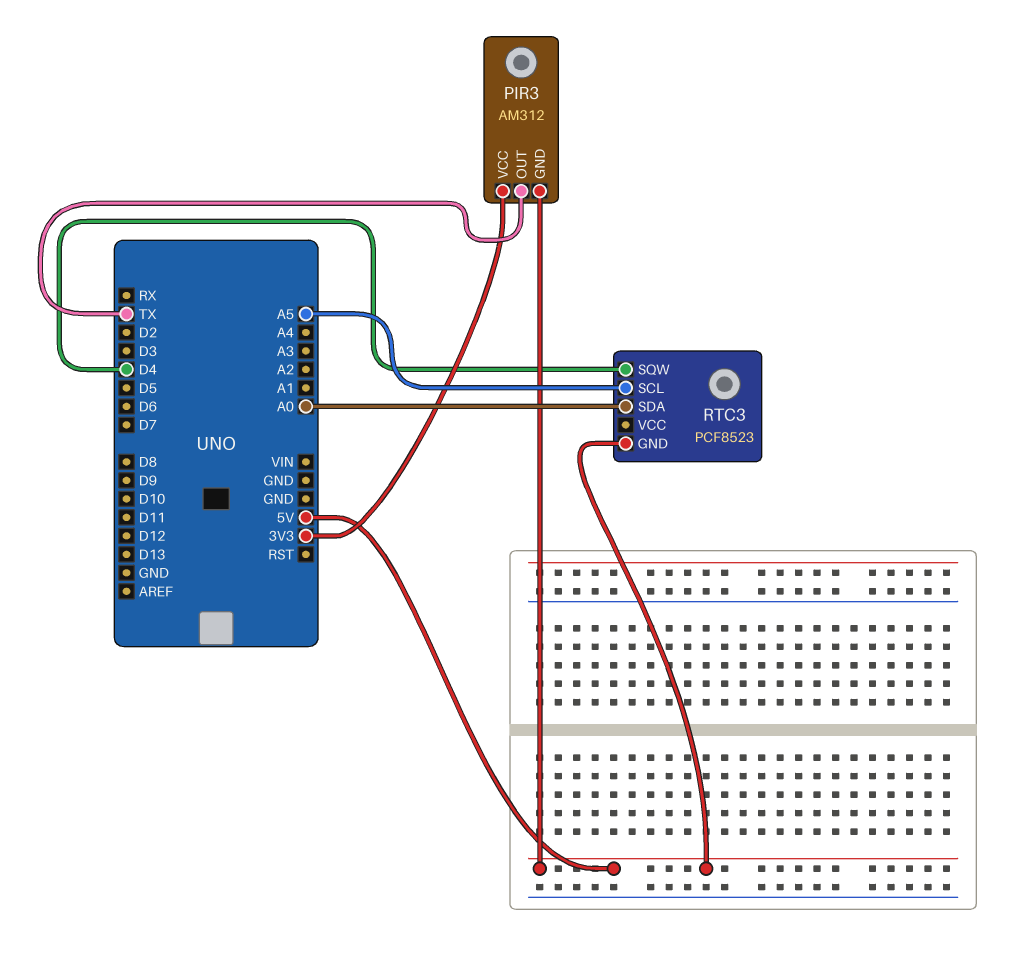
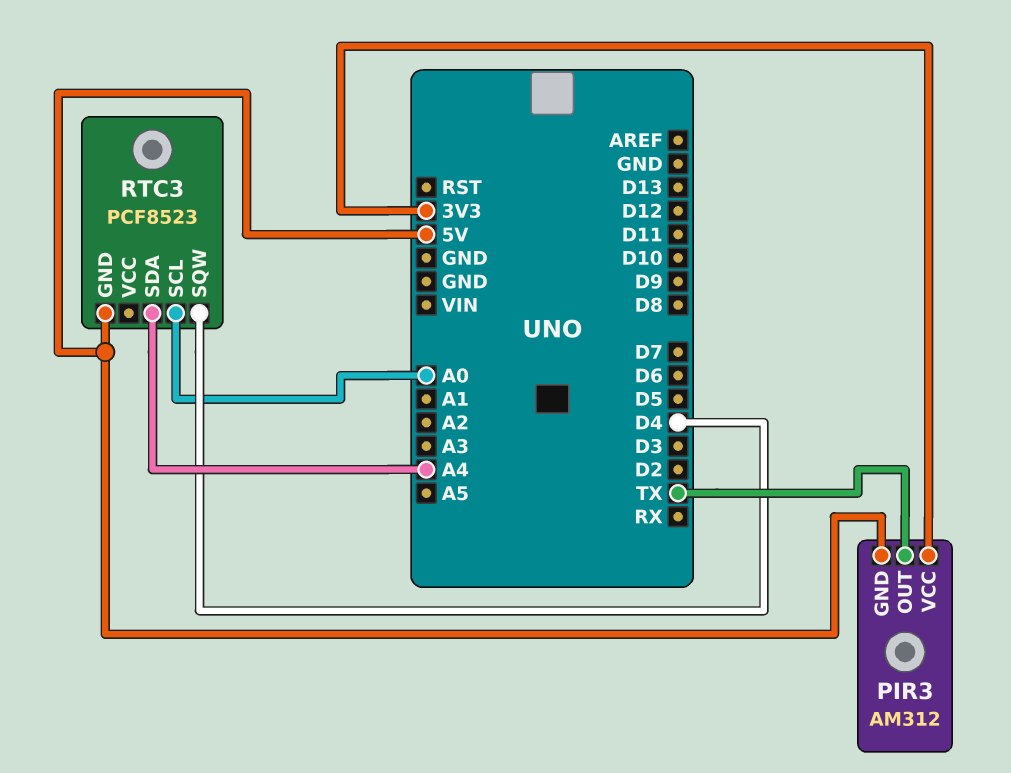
RTC3 pin SCL: A5 -> A0
RTC3 pin SDA: A0 -> A4

